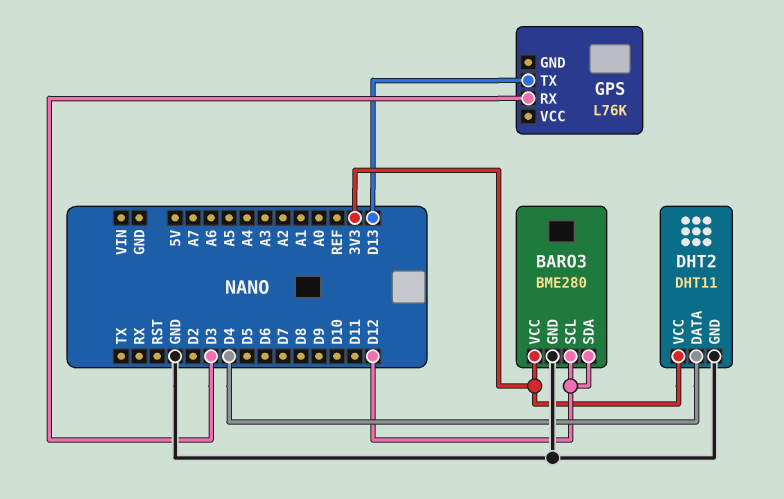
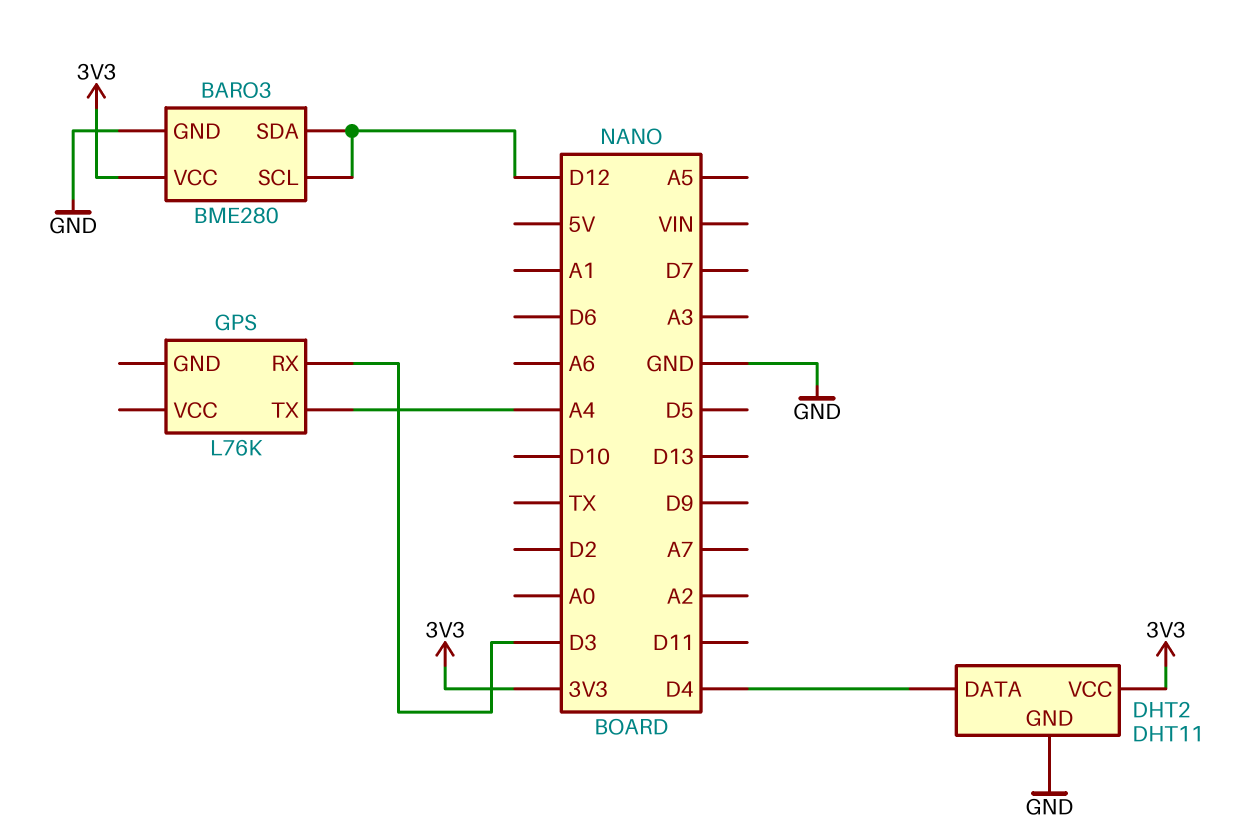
GPS pin TX: D13 -> A4

